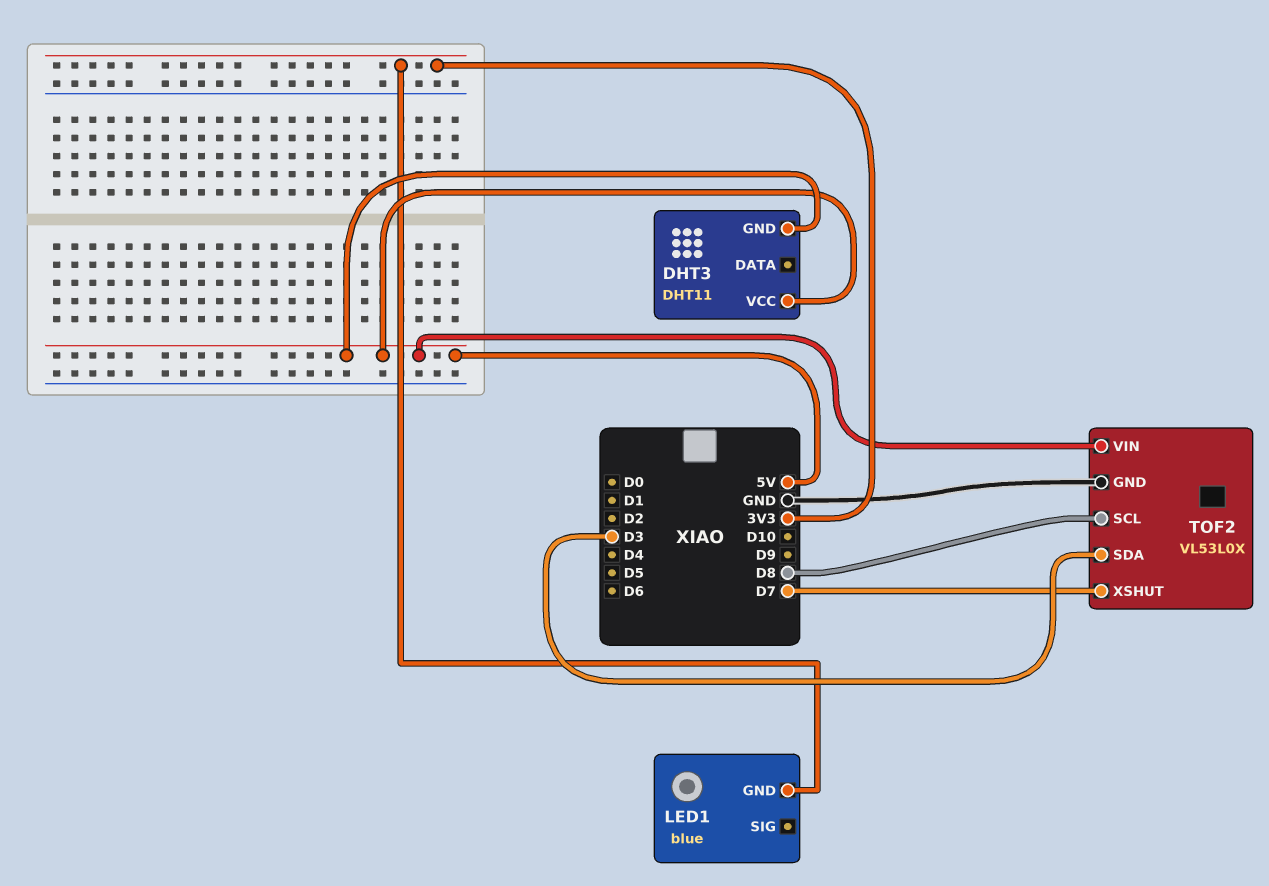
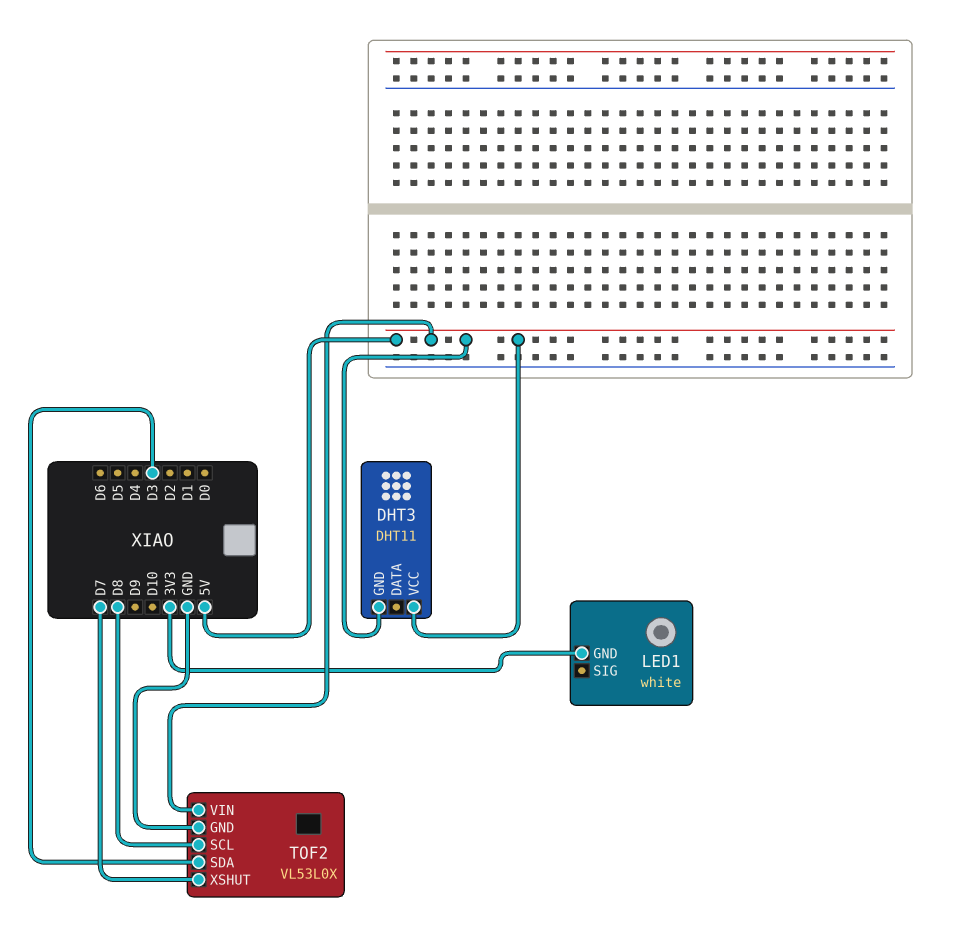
LED1: blue -> white

